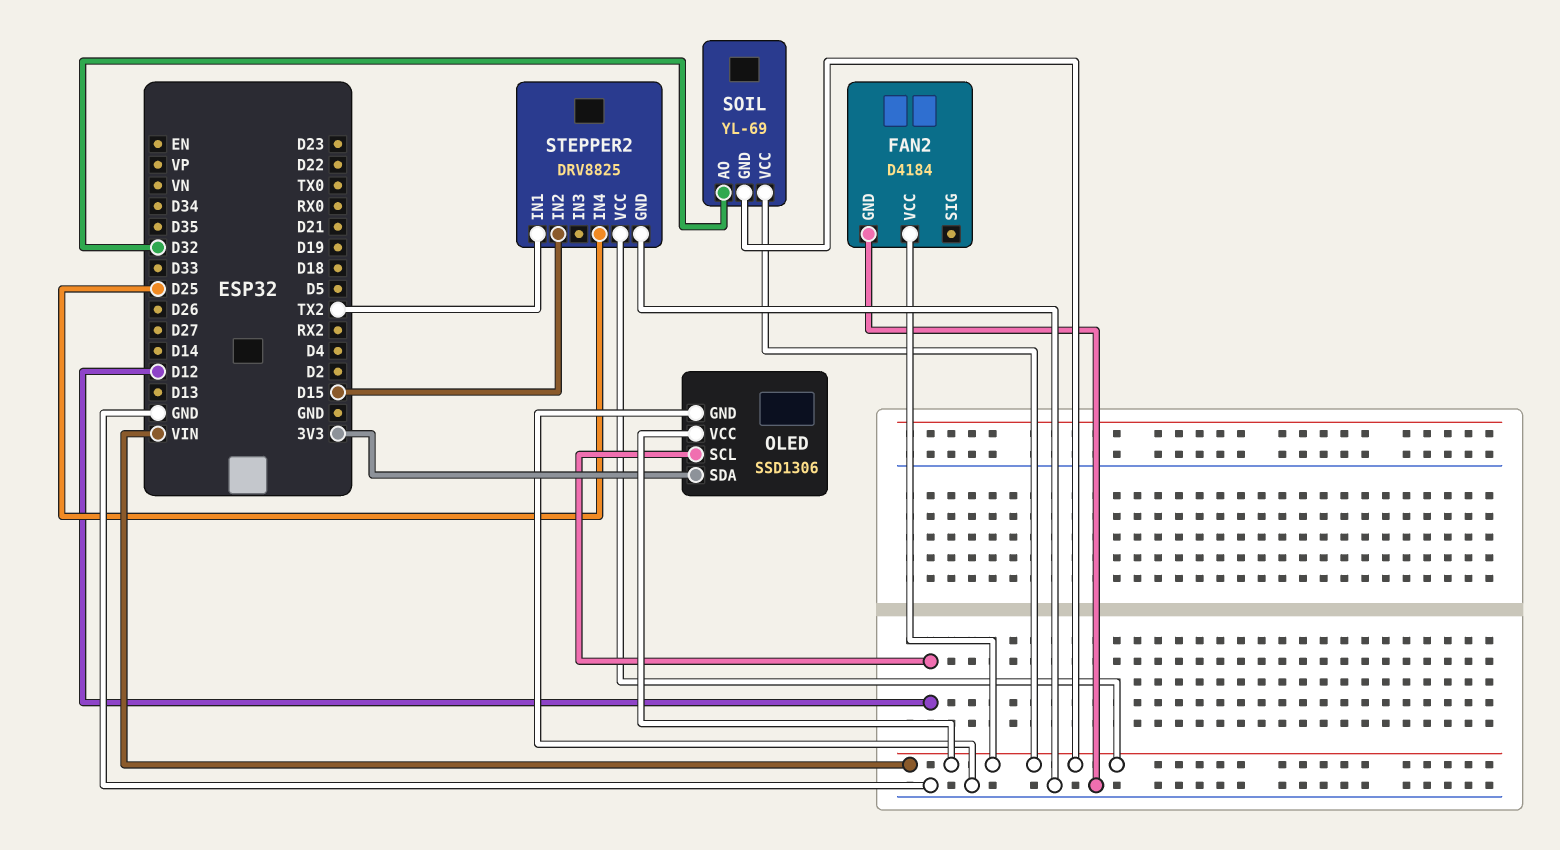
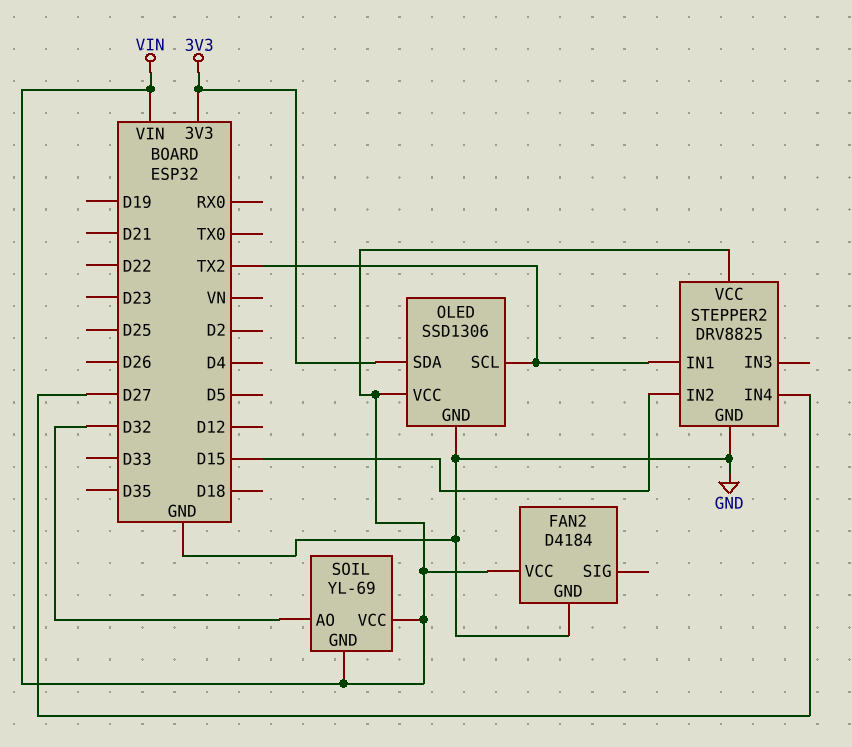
OLED pin SCL: D12 -> TX2
STEPPER2 pin IN4: D25 -> D27

